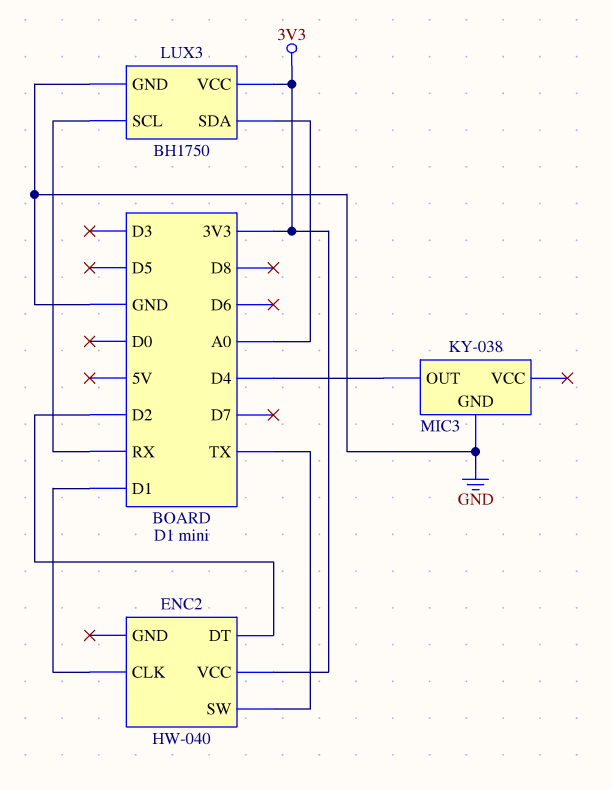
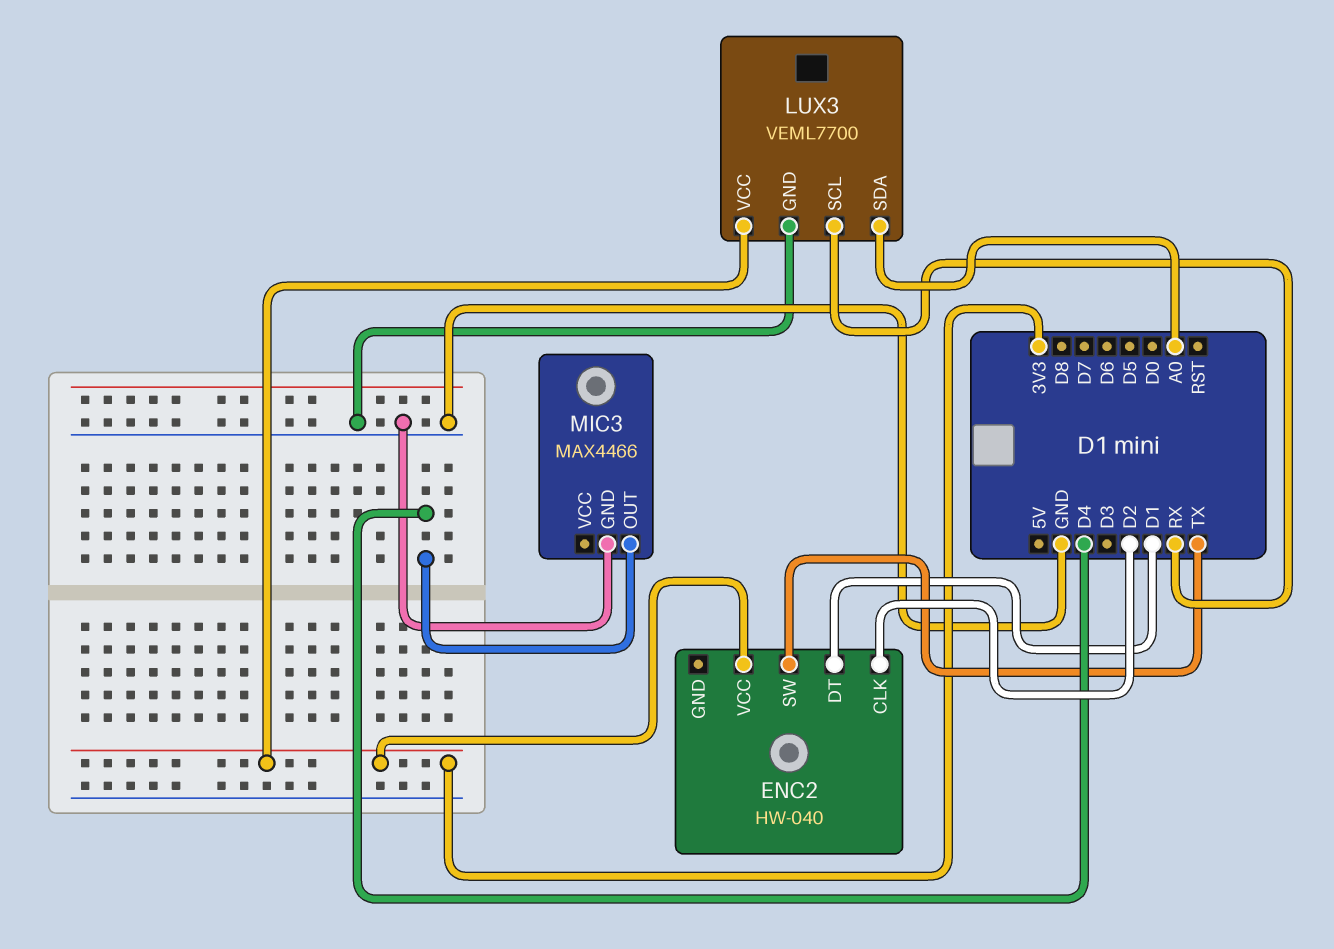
ENC2 pin CLK: D1 -> D2
ENC2 pin DT: D2 -> D1
LUX3: BH1750 -> VEML7700
MIC3: KY-038 -> MAX4466

